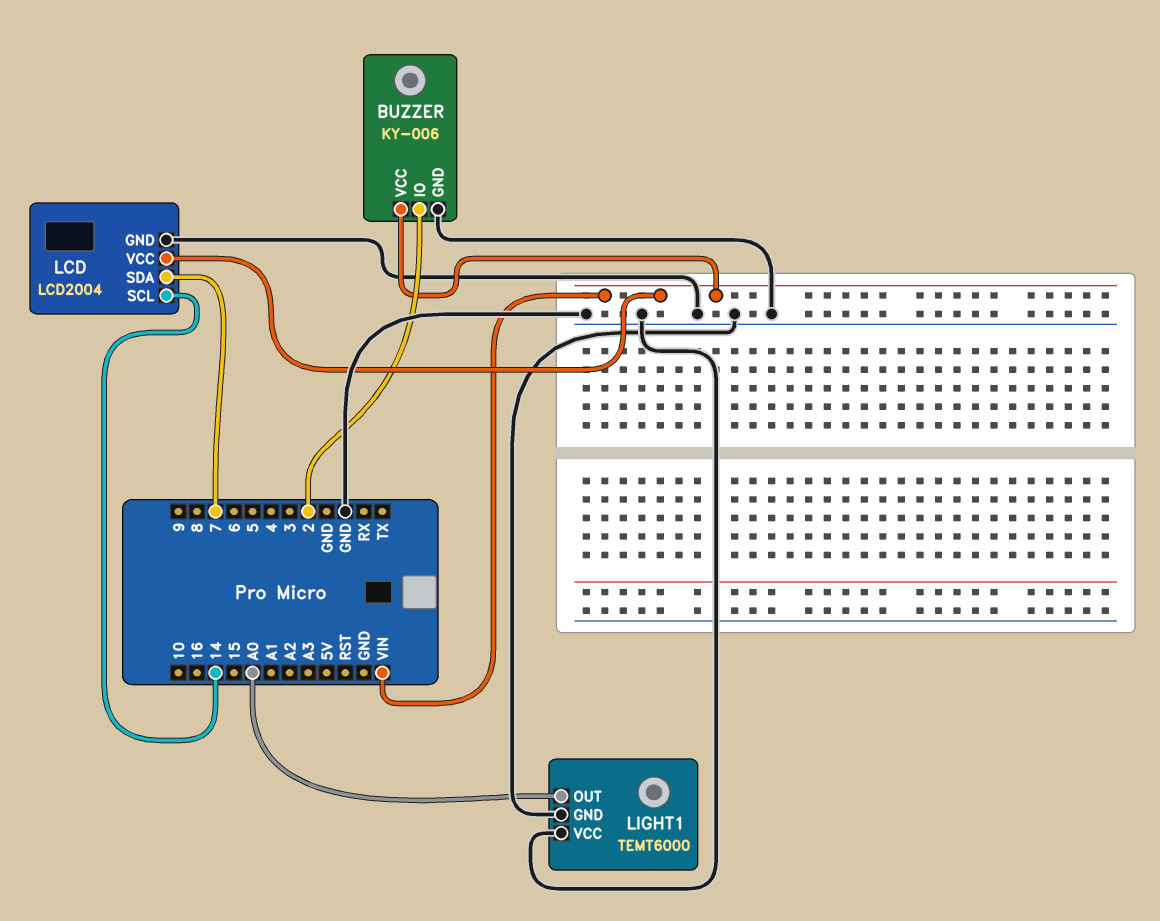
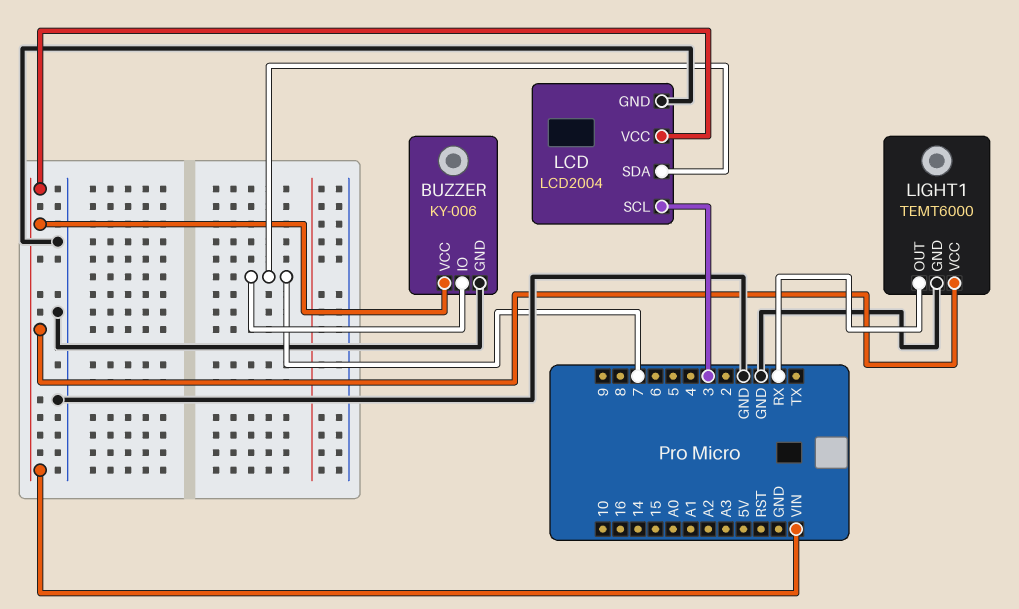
BUZZER pin IO: 2 -> 7
LCD pin SCL: 14 -> 3
LIGHT1 pin OUT: A0 -> RX
LIGHT1 pin VCC: GND -> VIN

